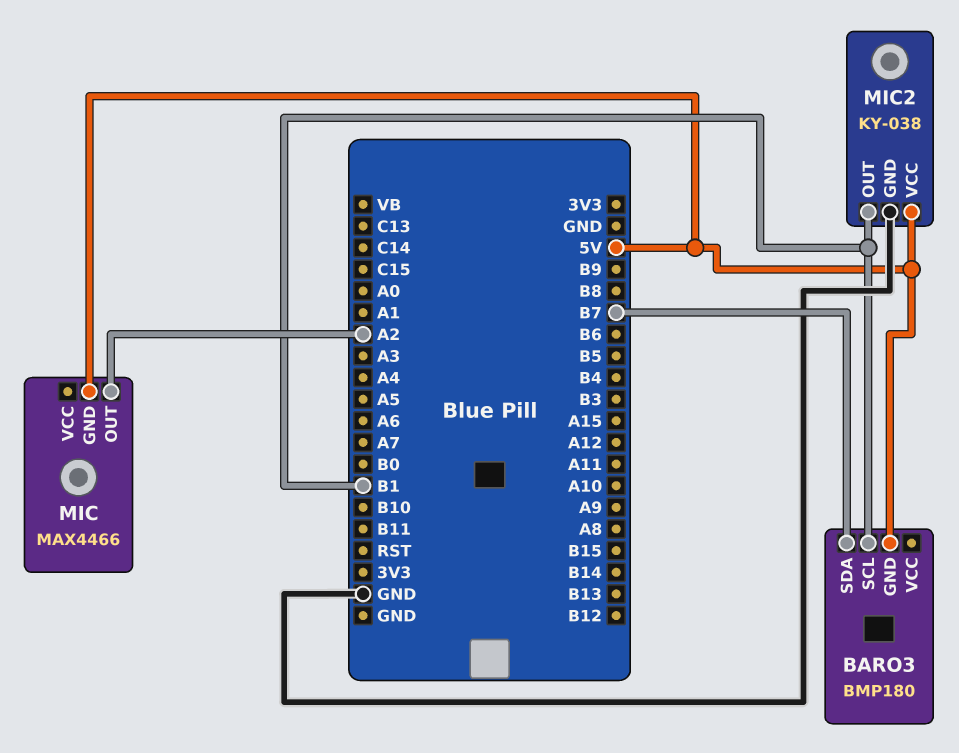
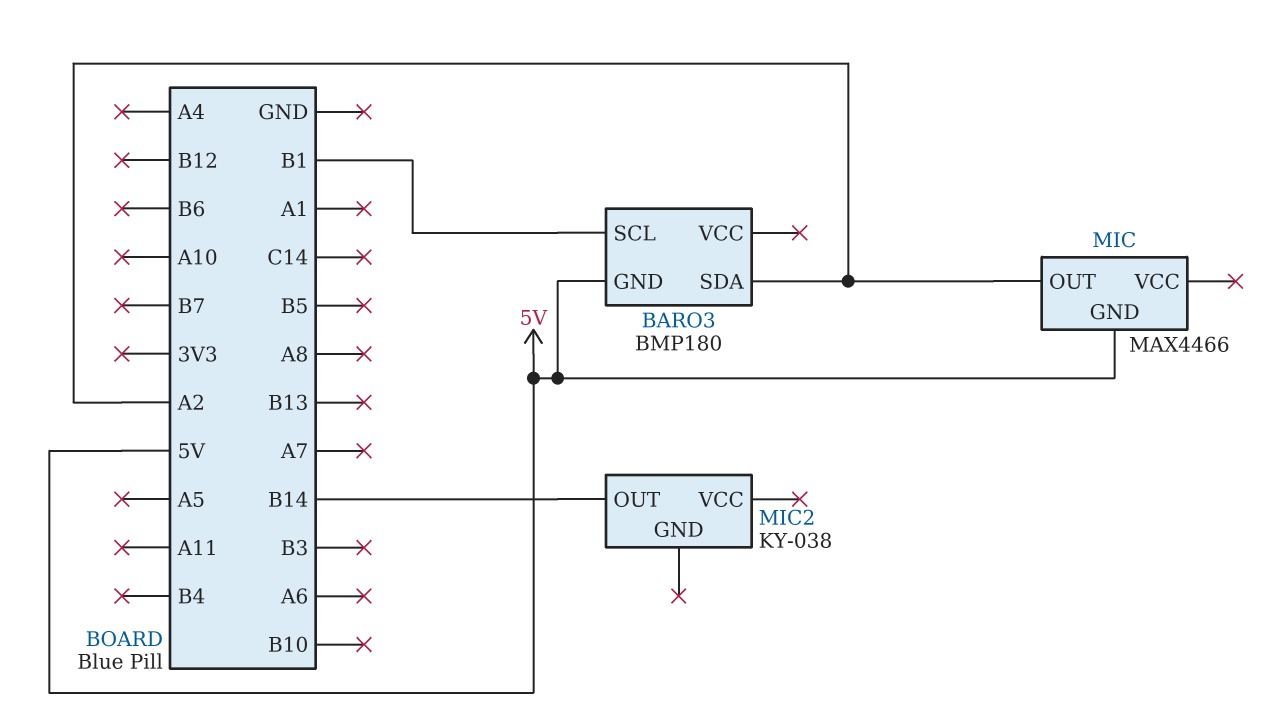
BARO3 pin SDA: B7 -> A2
MIC2 pin GND: GND -> none
MIC2 pin OUT: B1 -> B14
MIC2 pin VCC: 5V -> none

